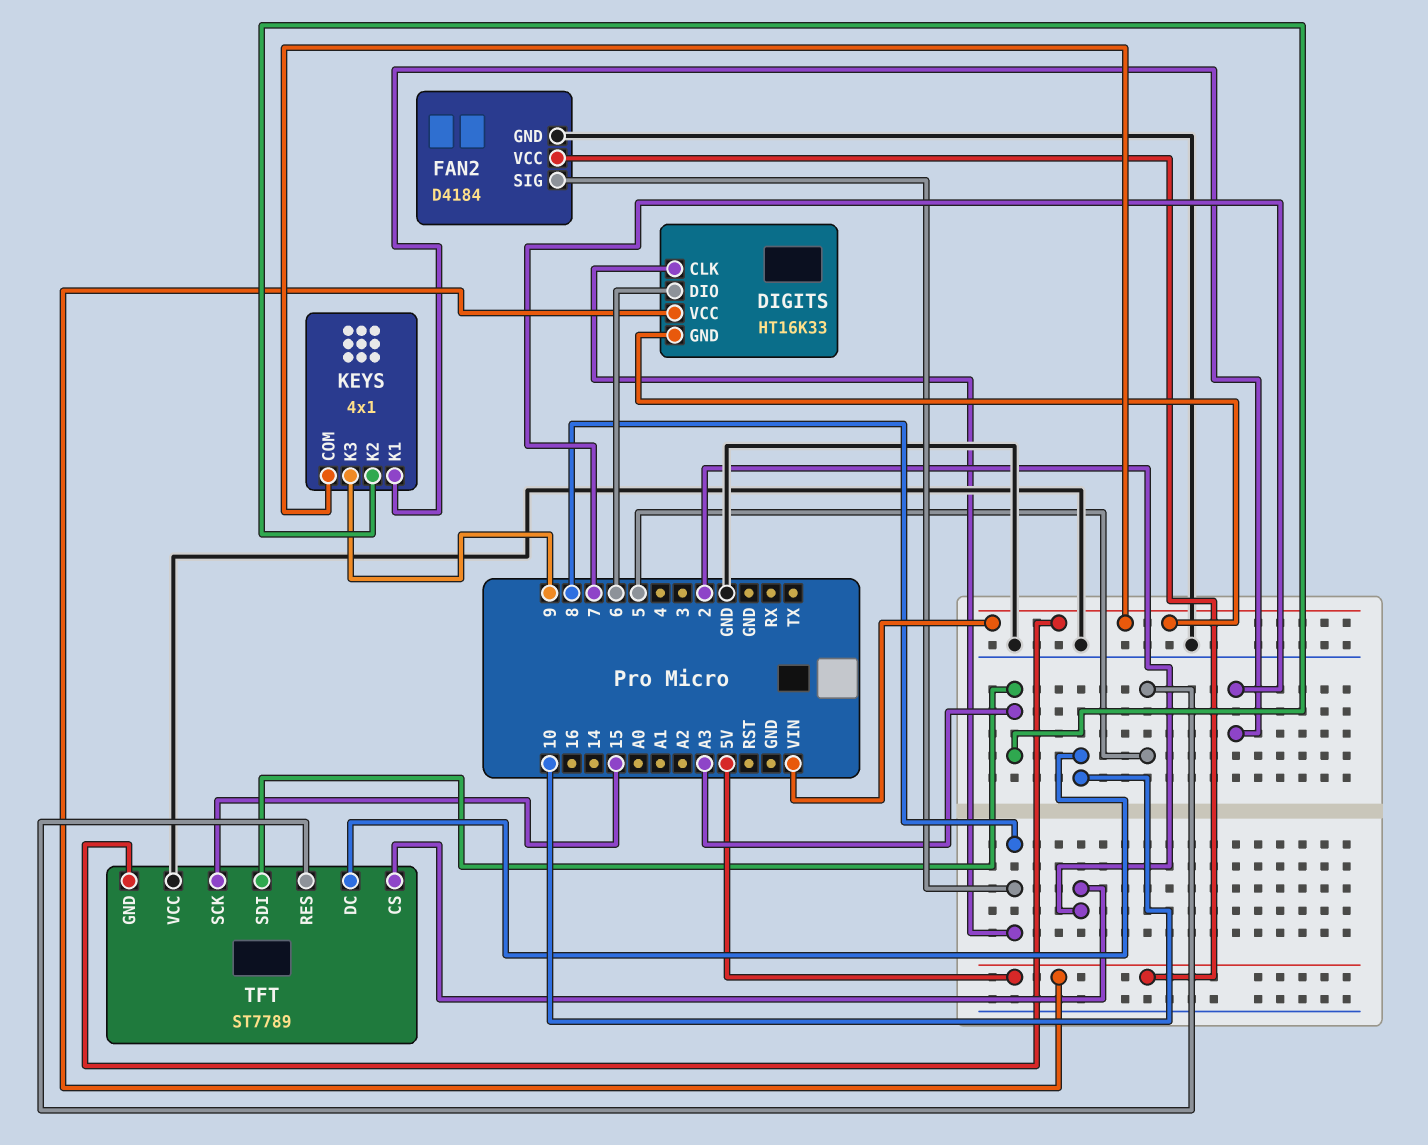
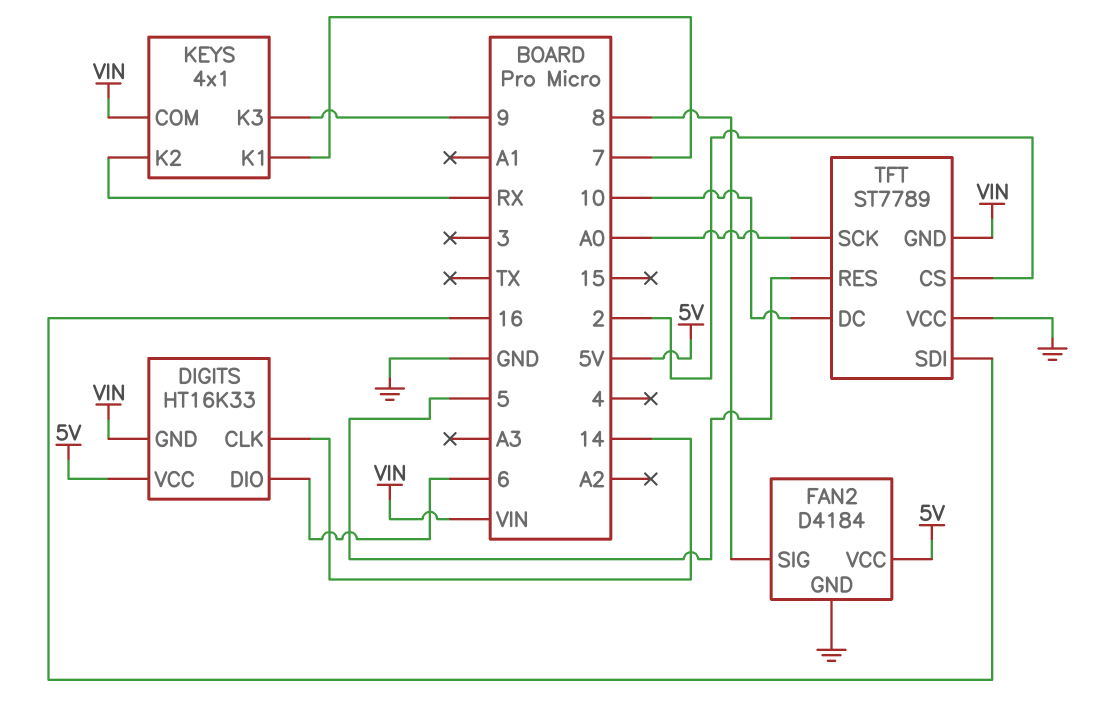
DIGITS pin CLK: 8 -> 14
KEYS pin K2: A3 -> RX
TFT pin SCK: 15 -> A0
TFT pin SDI: A3 -> 16

